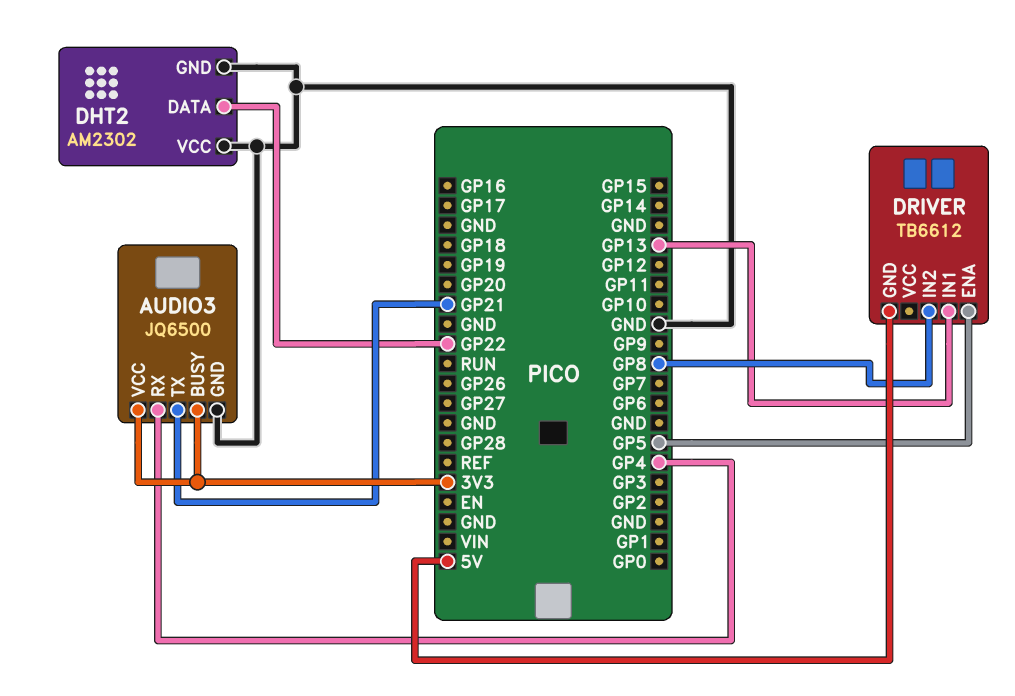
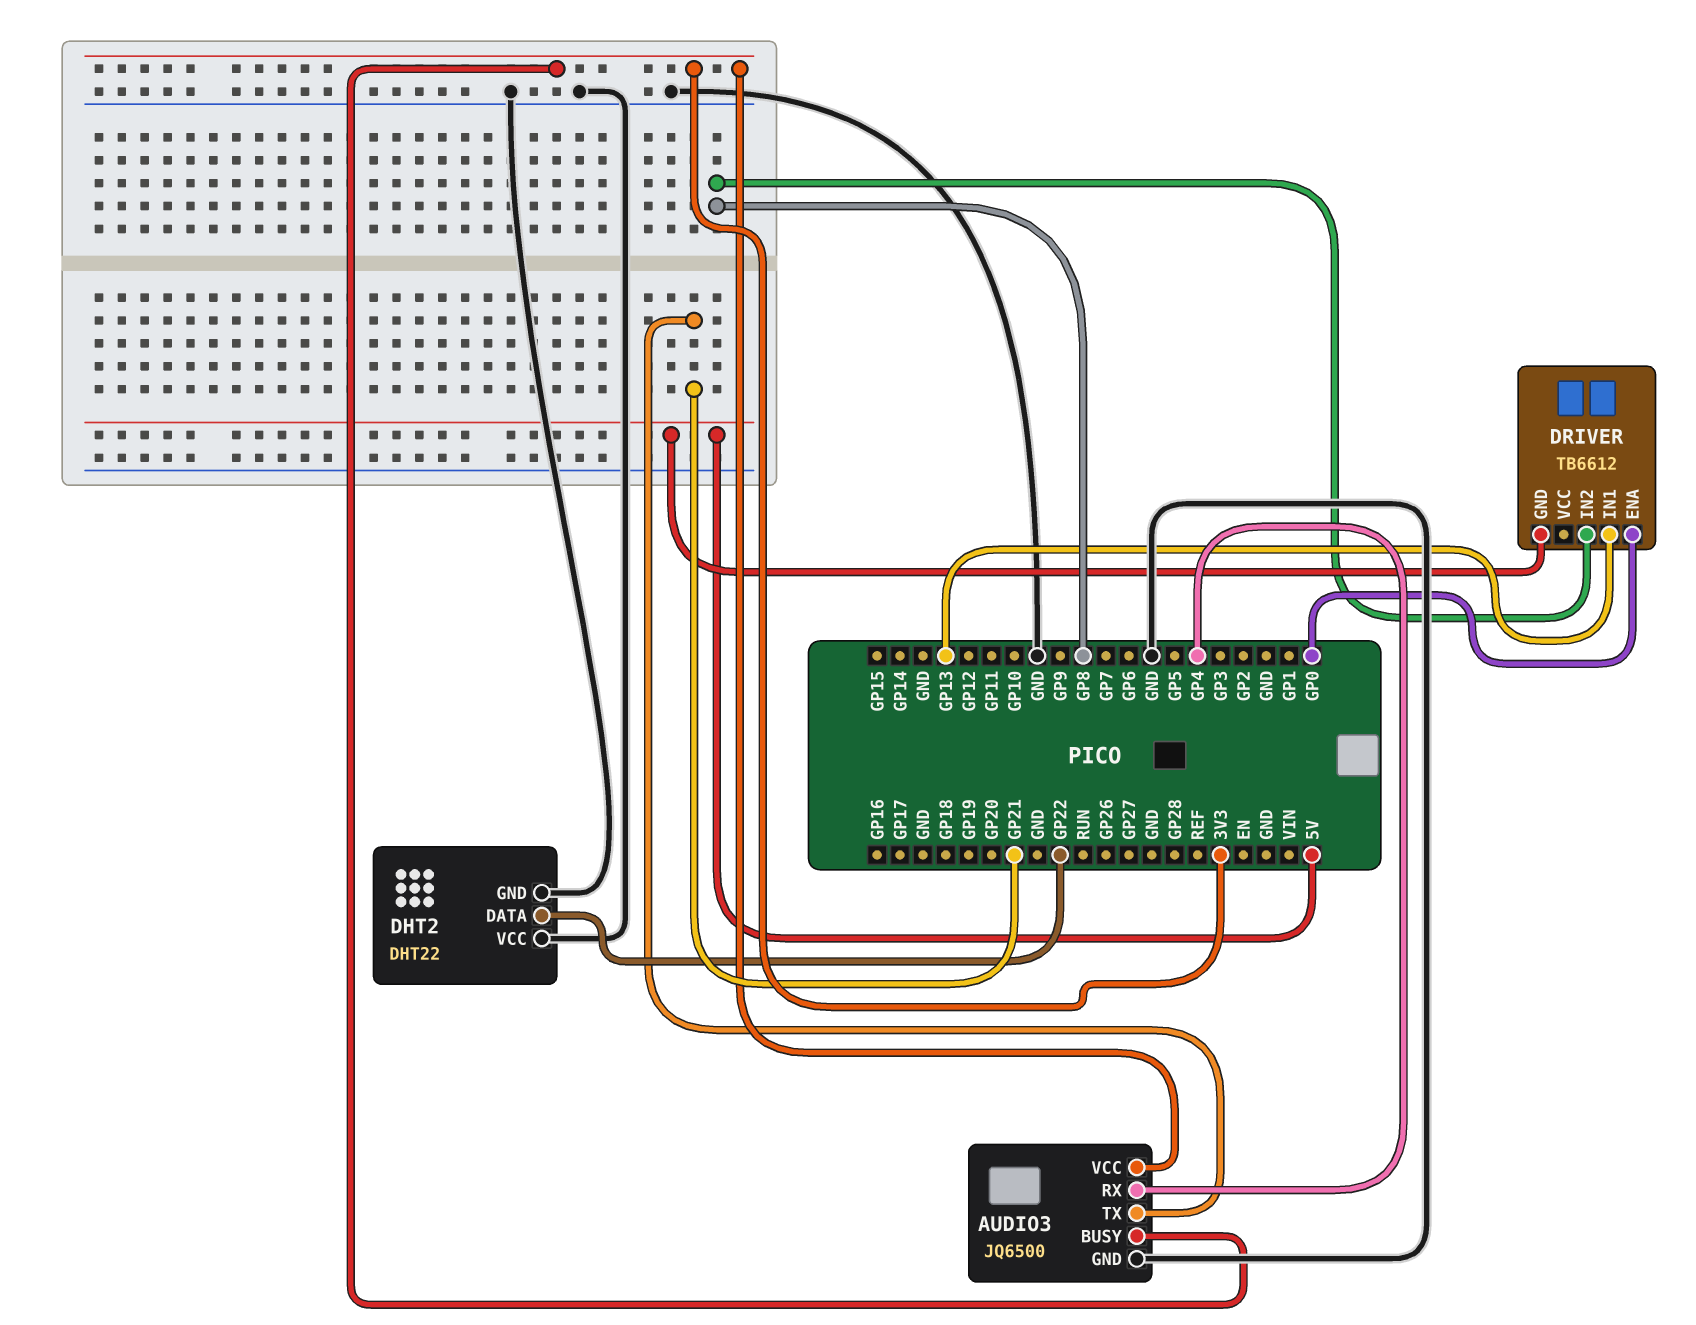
DHT2: AM2302 -> DHT22
DRIVER pin ENA: GP5 -> GP0

